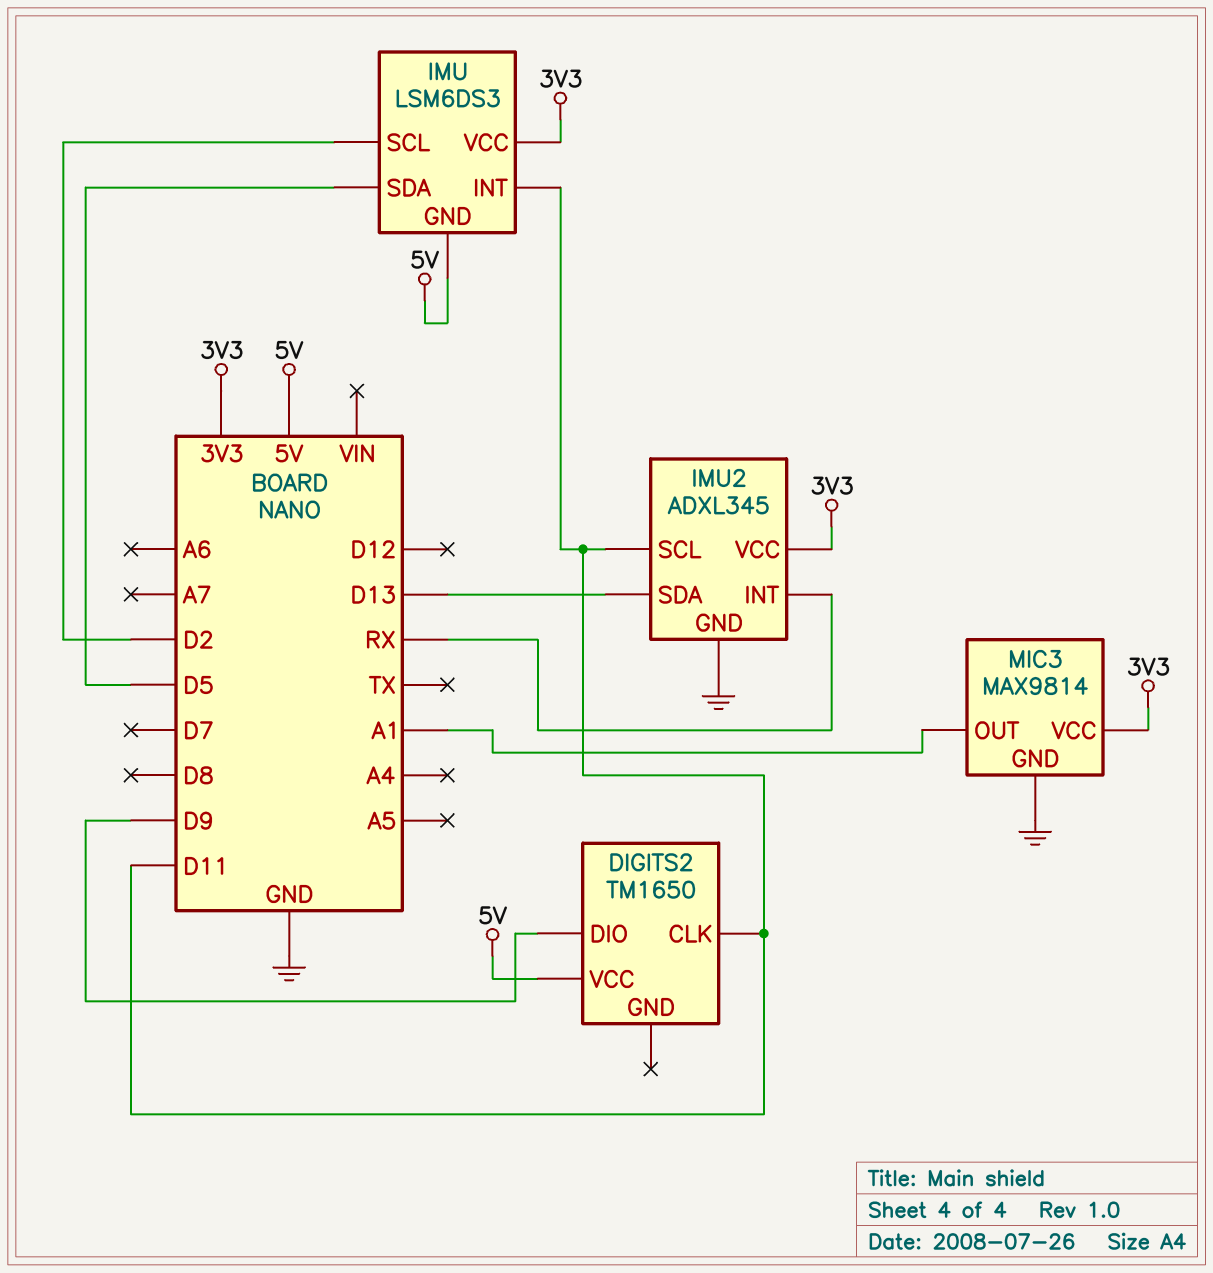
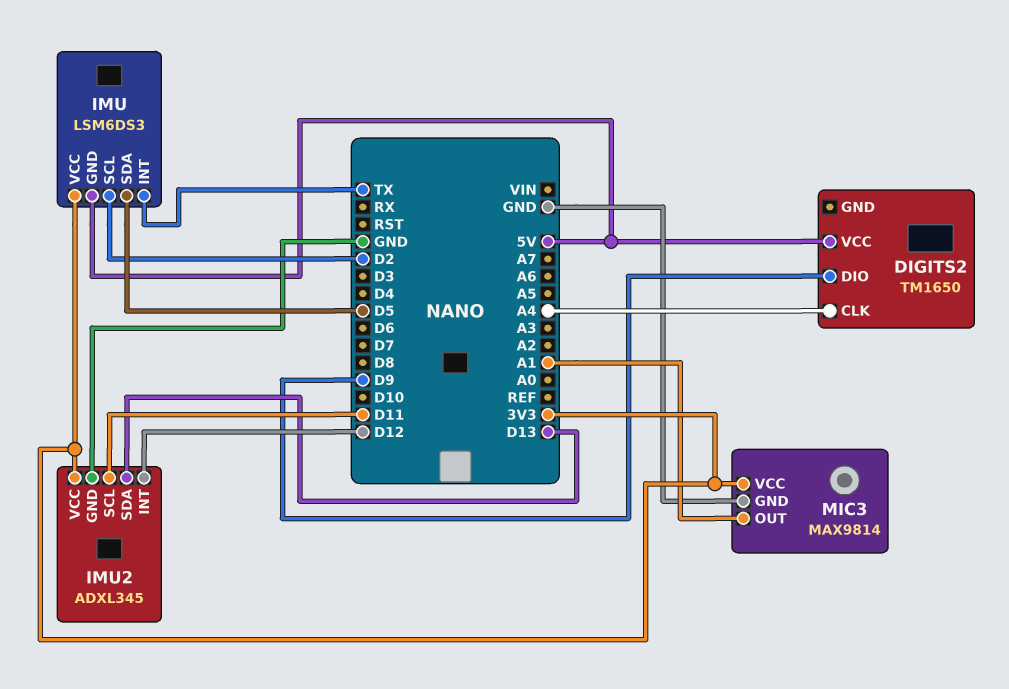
DIGITS2 pin CLK: D11 -> A4
IMU pin INT: D11 -> TX
IMU2 pin INT: RX -> D12

